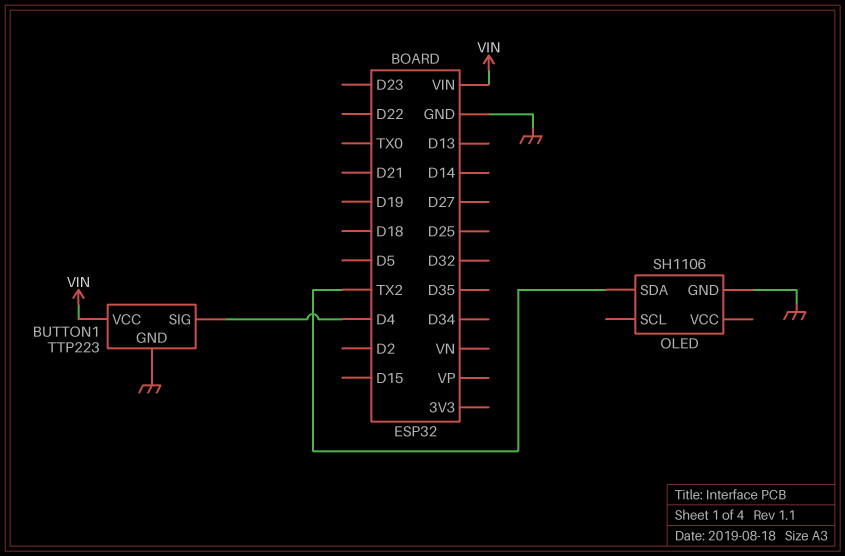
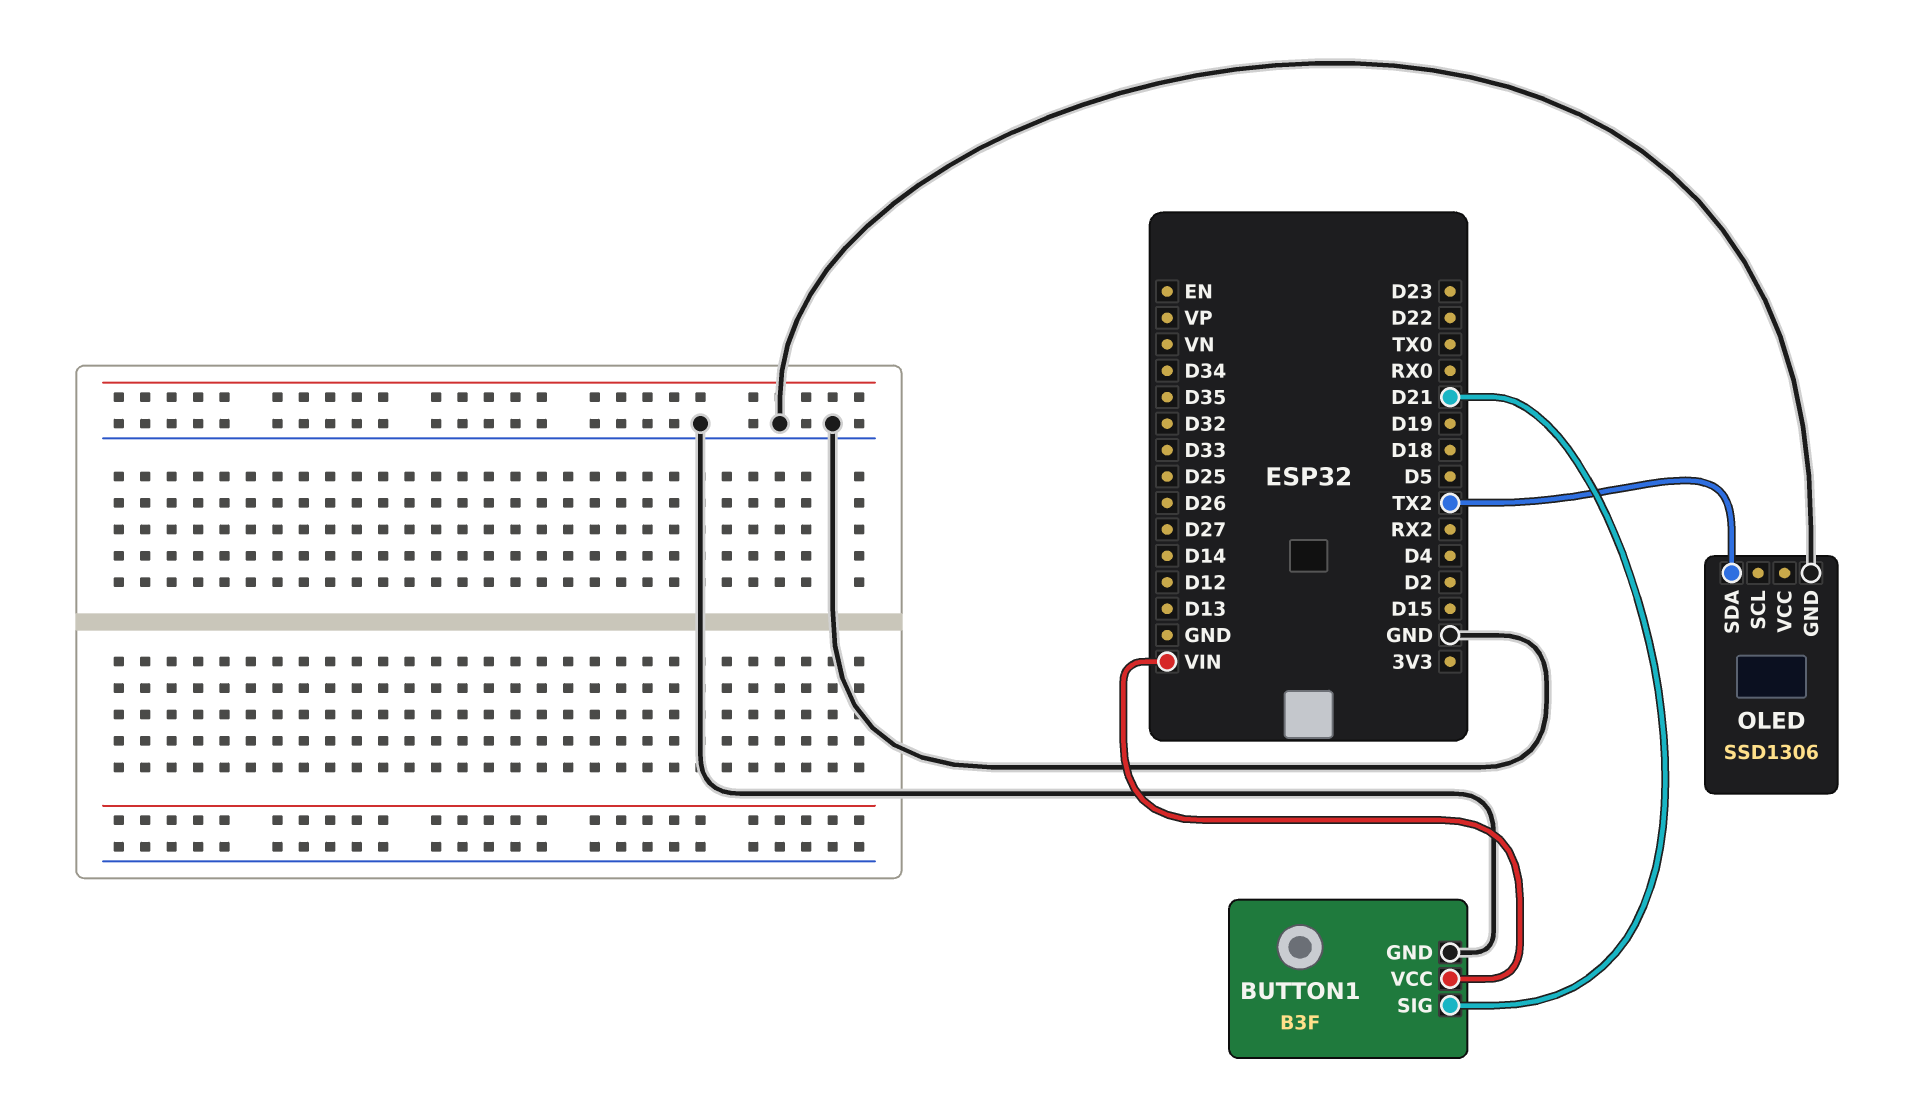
BUTTON1: TTP223 -> B3F
BUTTON1 pin SIG: D4 -> D21
OLED: SH1106 -> SSD1306

